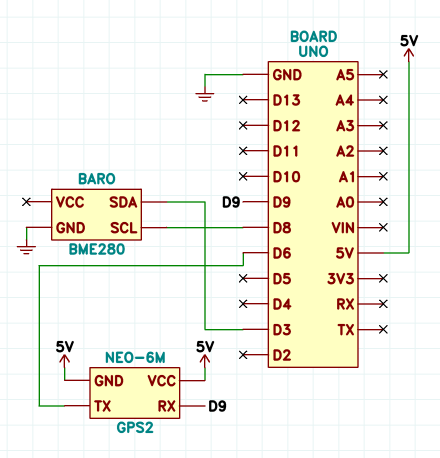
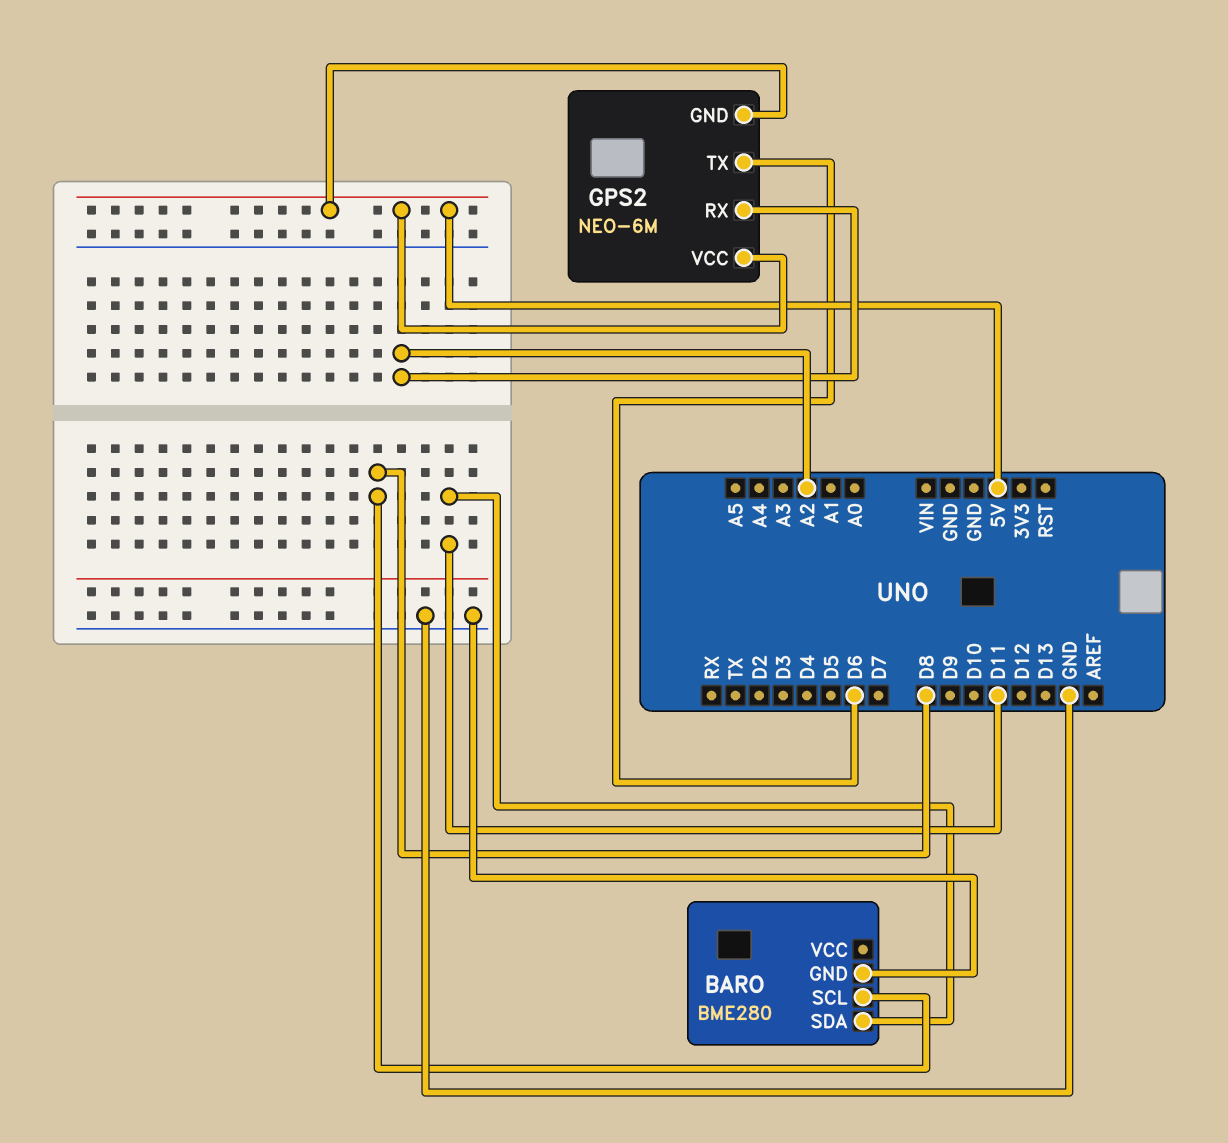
BARO pin SDA: D3 -> D11
GPS2 pin RX: D9 -> A2

